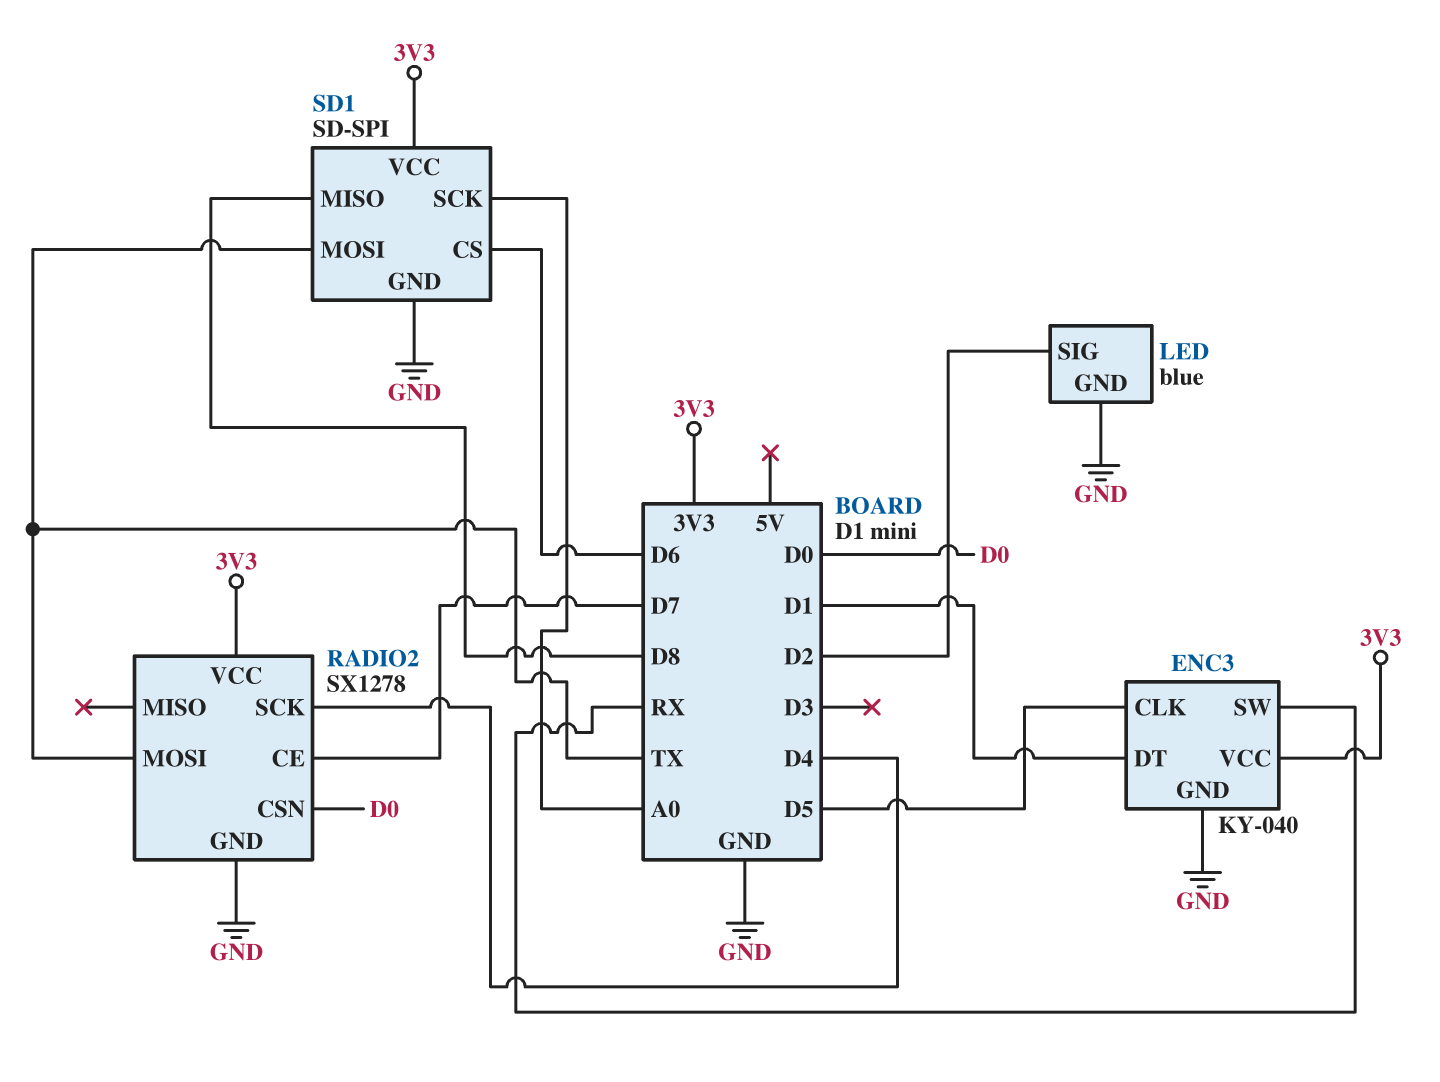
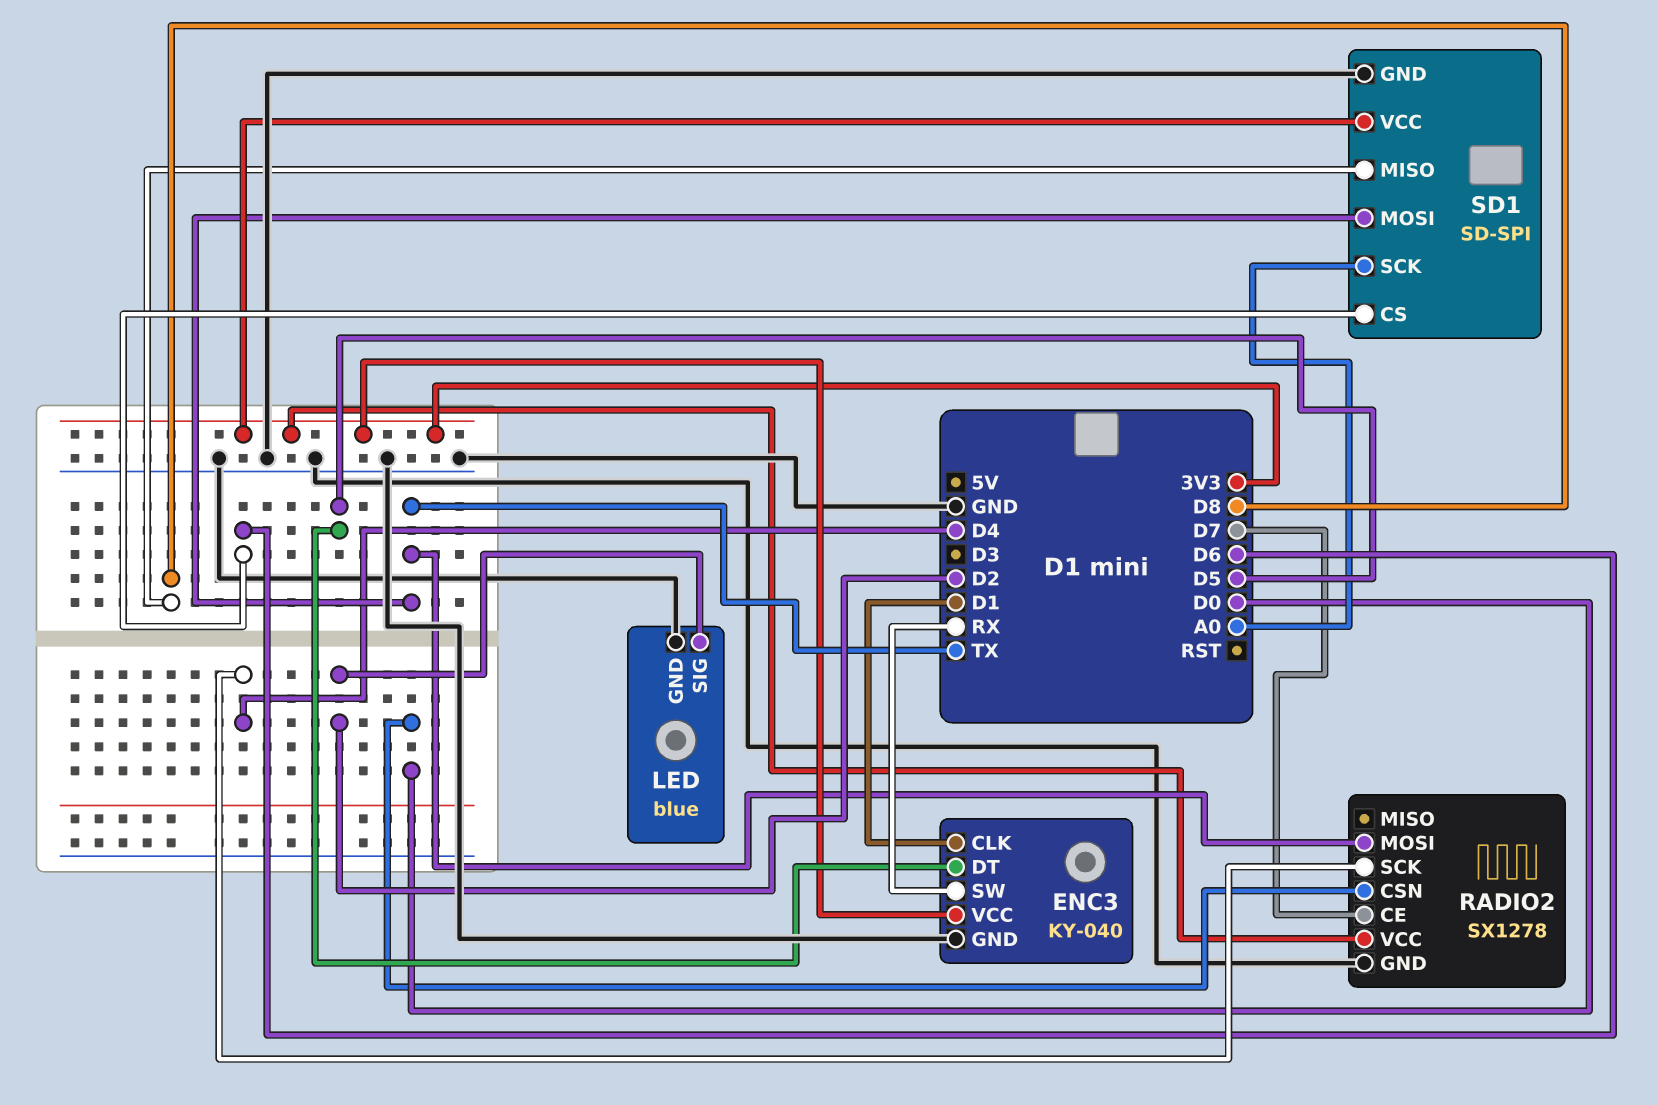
ENC3 pin CLK: D5 -> D1
ENC3 pin DT: D1 -> D5

